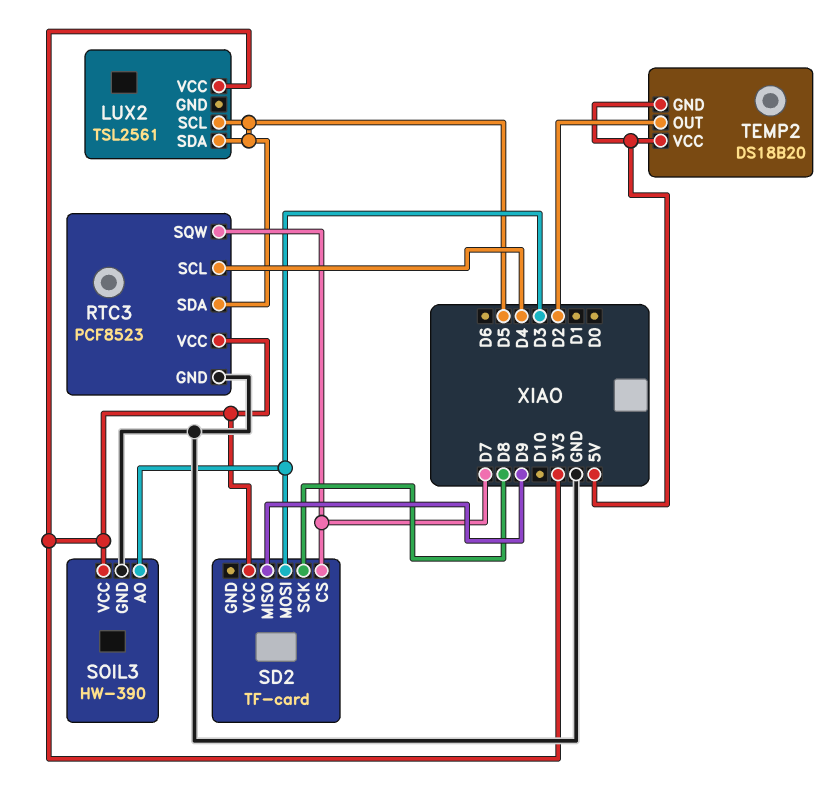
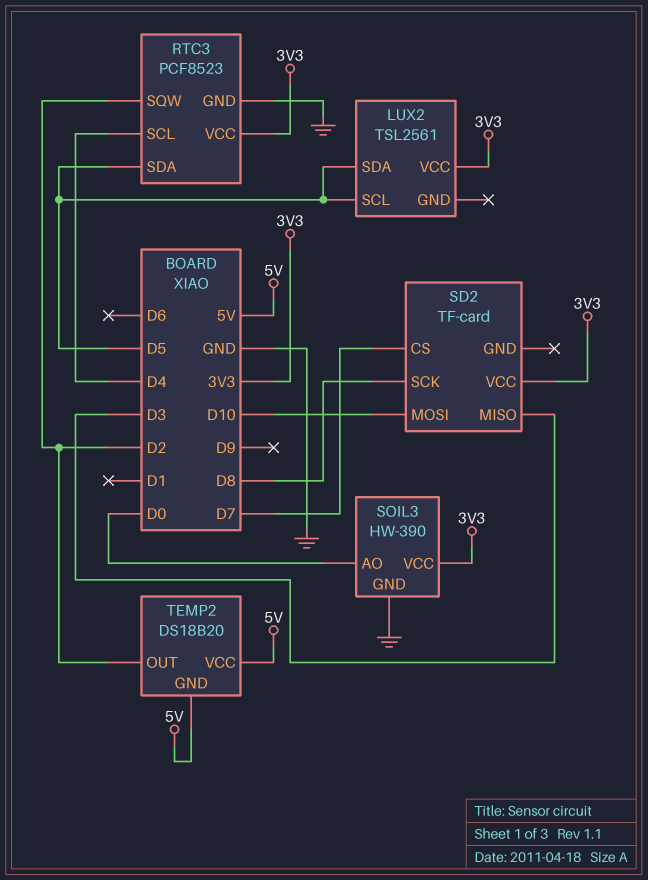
RTC3 pin SQW: D7 -> D2
SD2 pin MISO: D9 -> D3
SD2 pin MOSI: D3 -> D10
SOIL3 pin AO: D3 -> D0

